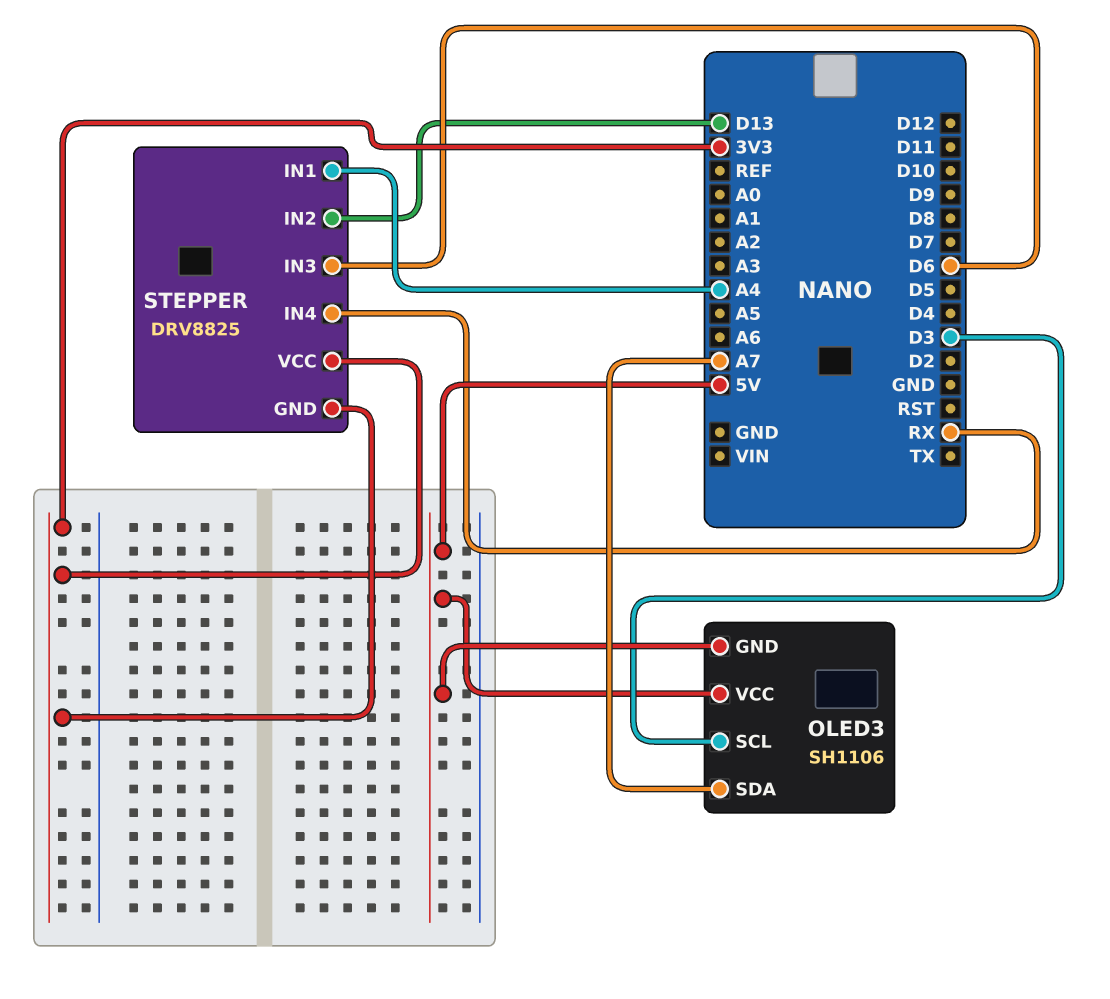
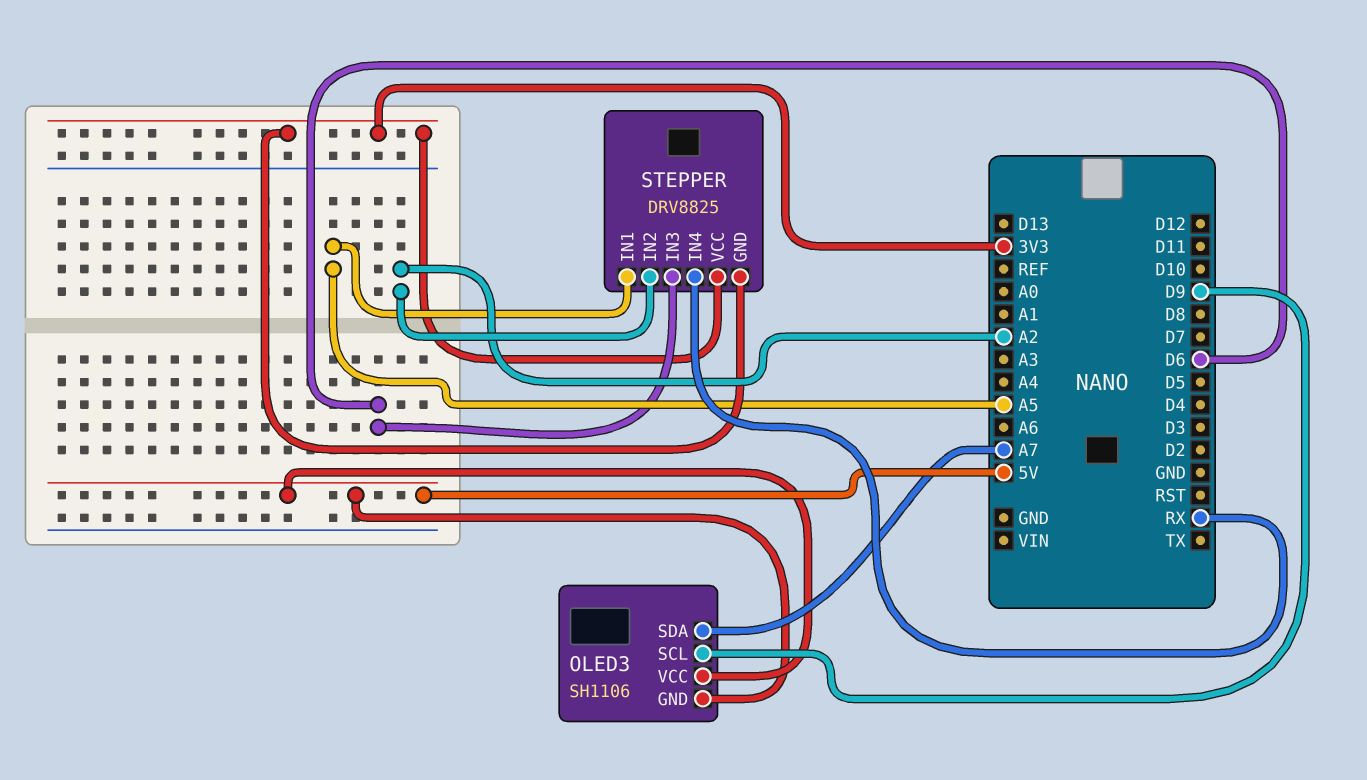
OLED3 pin SCL: D3 -> D9
STEPPER pin IN1: A4 -> A5
STEPPER pin IN2: D13 -> A2

